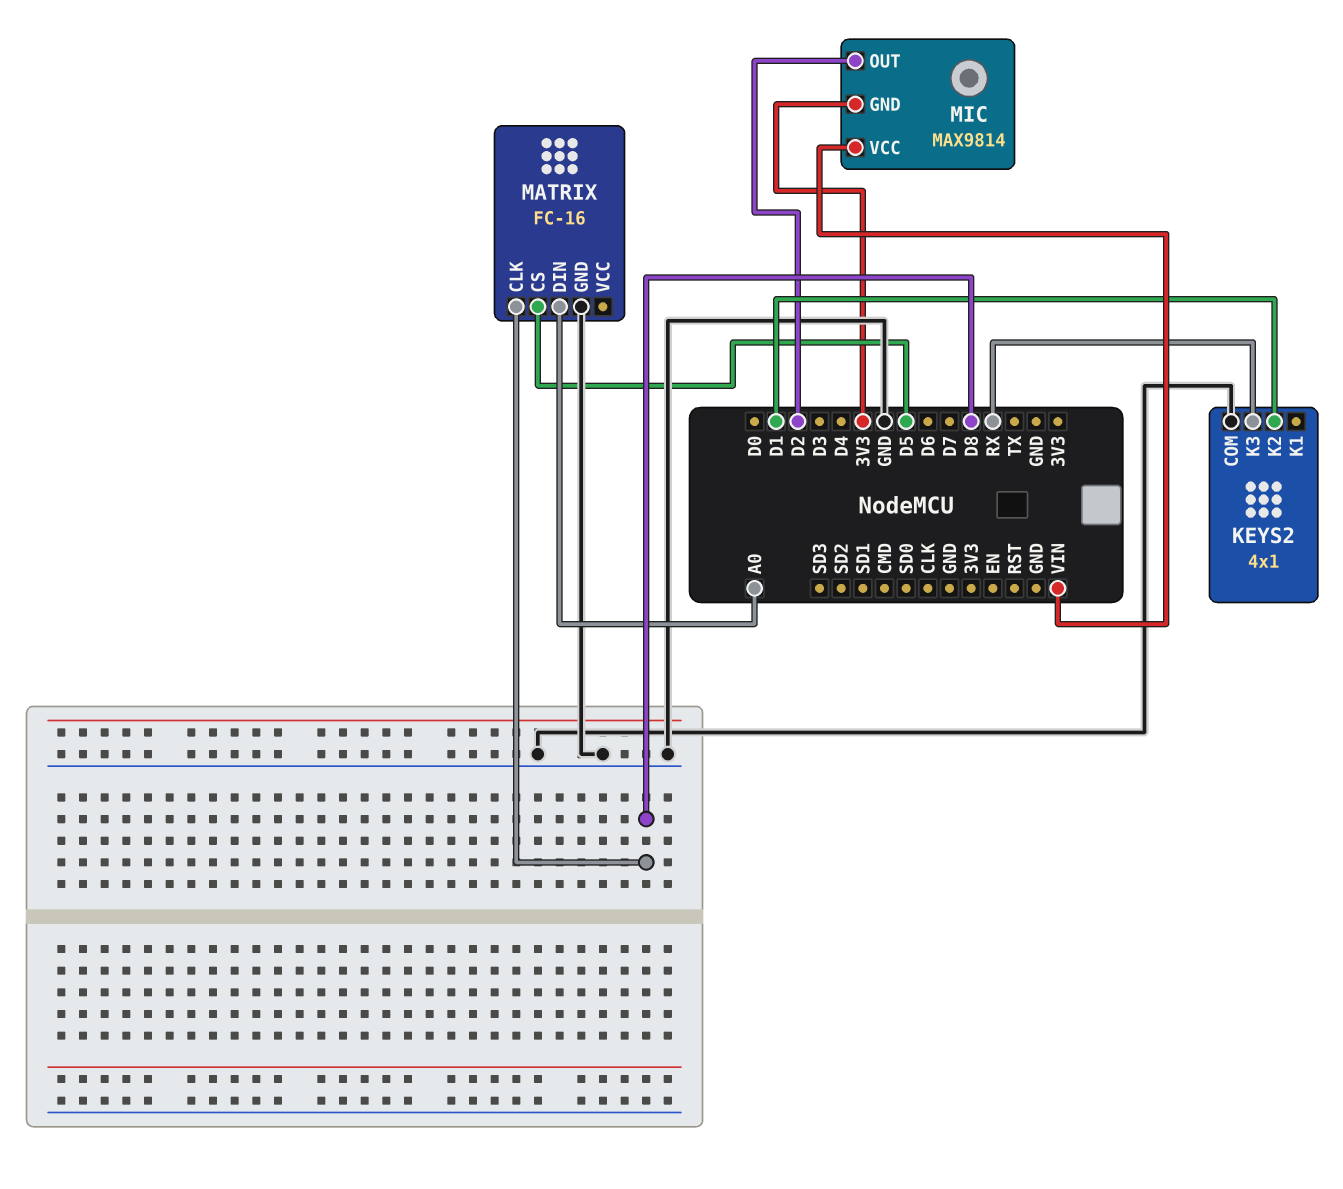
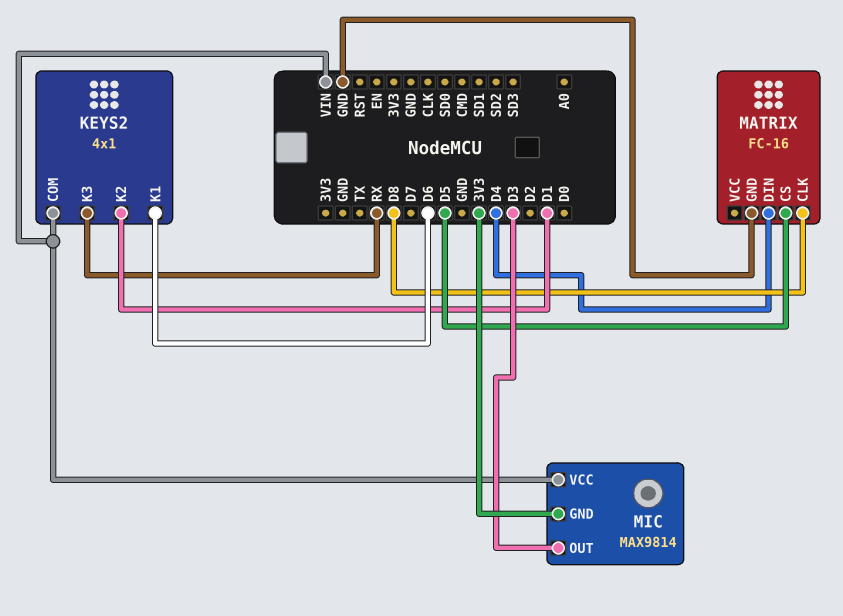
KEYS2 pin COM: GND -> VIN
KEYS2 pin K1: none -> D6
MATRIX pin DIN: A0 -> D4
MIC pin OUT: D2 -> D3

